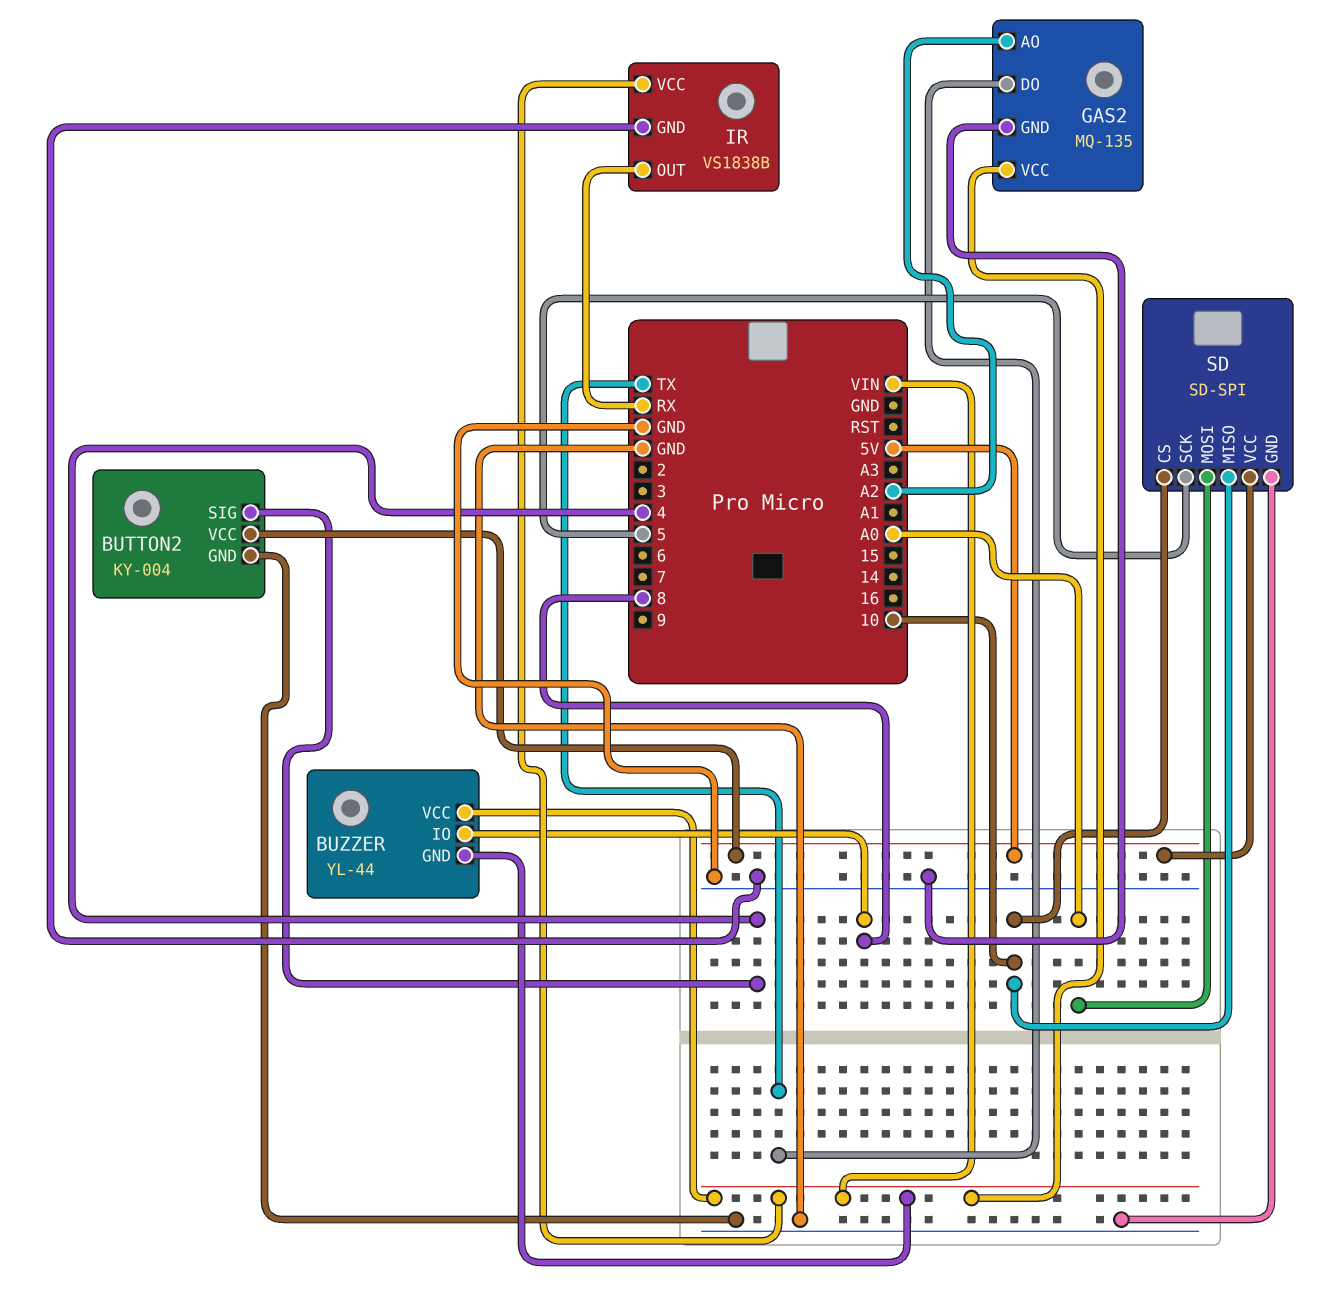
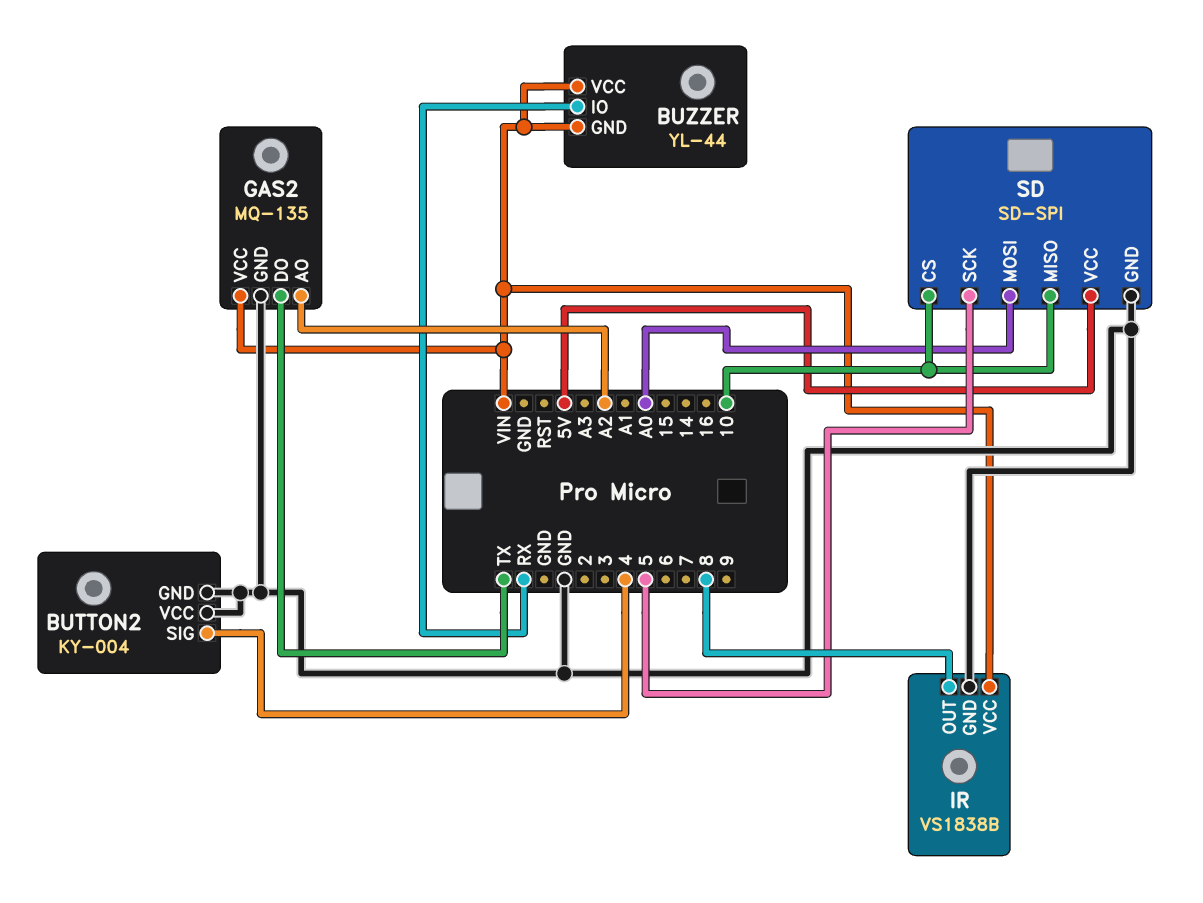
BUTTON2 pin VCC: 5V -> GND
BUZZER pin IO: 8 -> RX
IR pin OUT: RX -> 8

